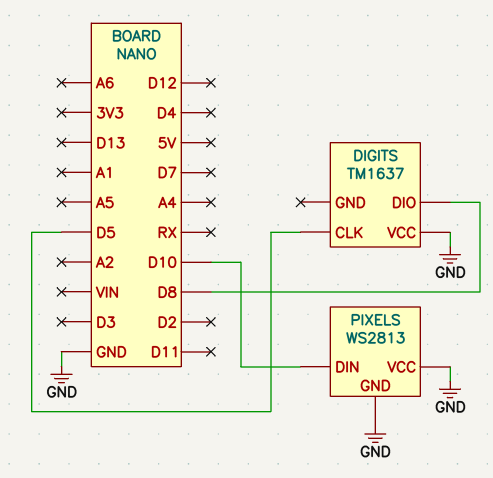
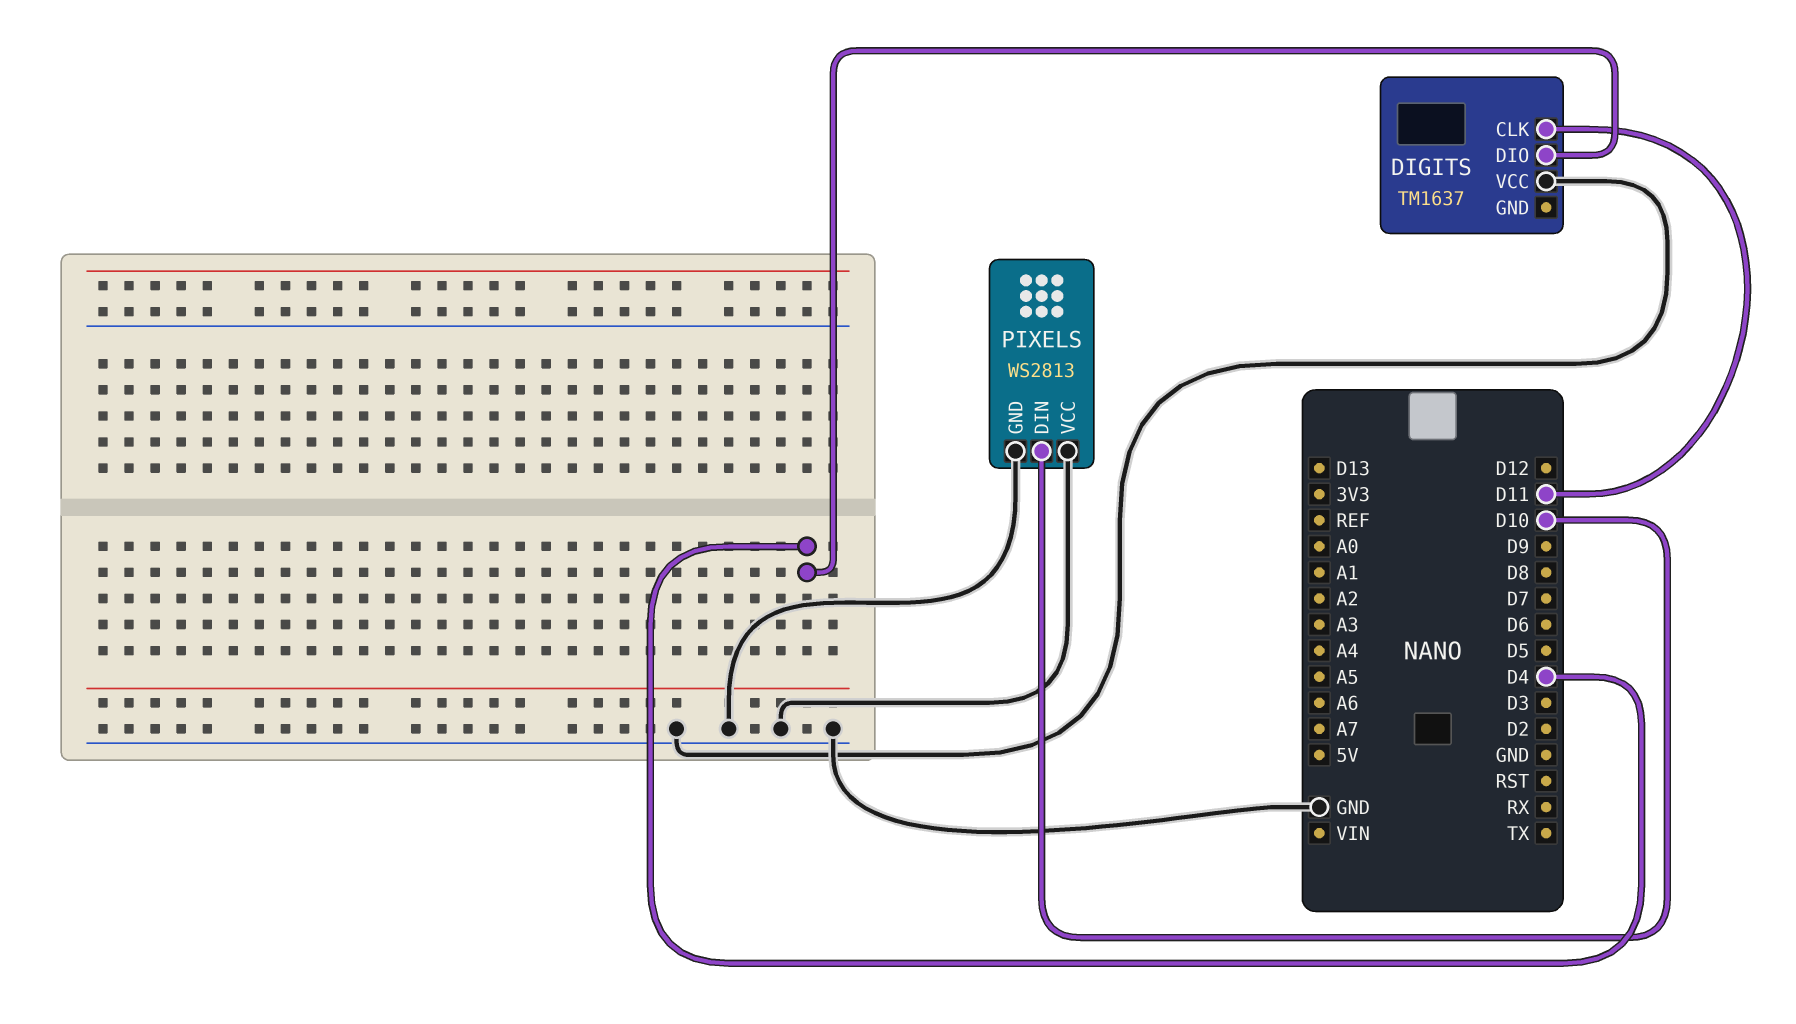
DIGITS pin CLK: D5 -> D11
DIGITS pin DIO: D8 -> D4

